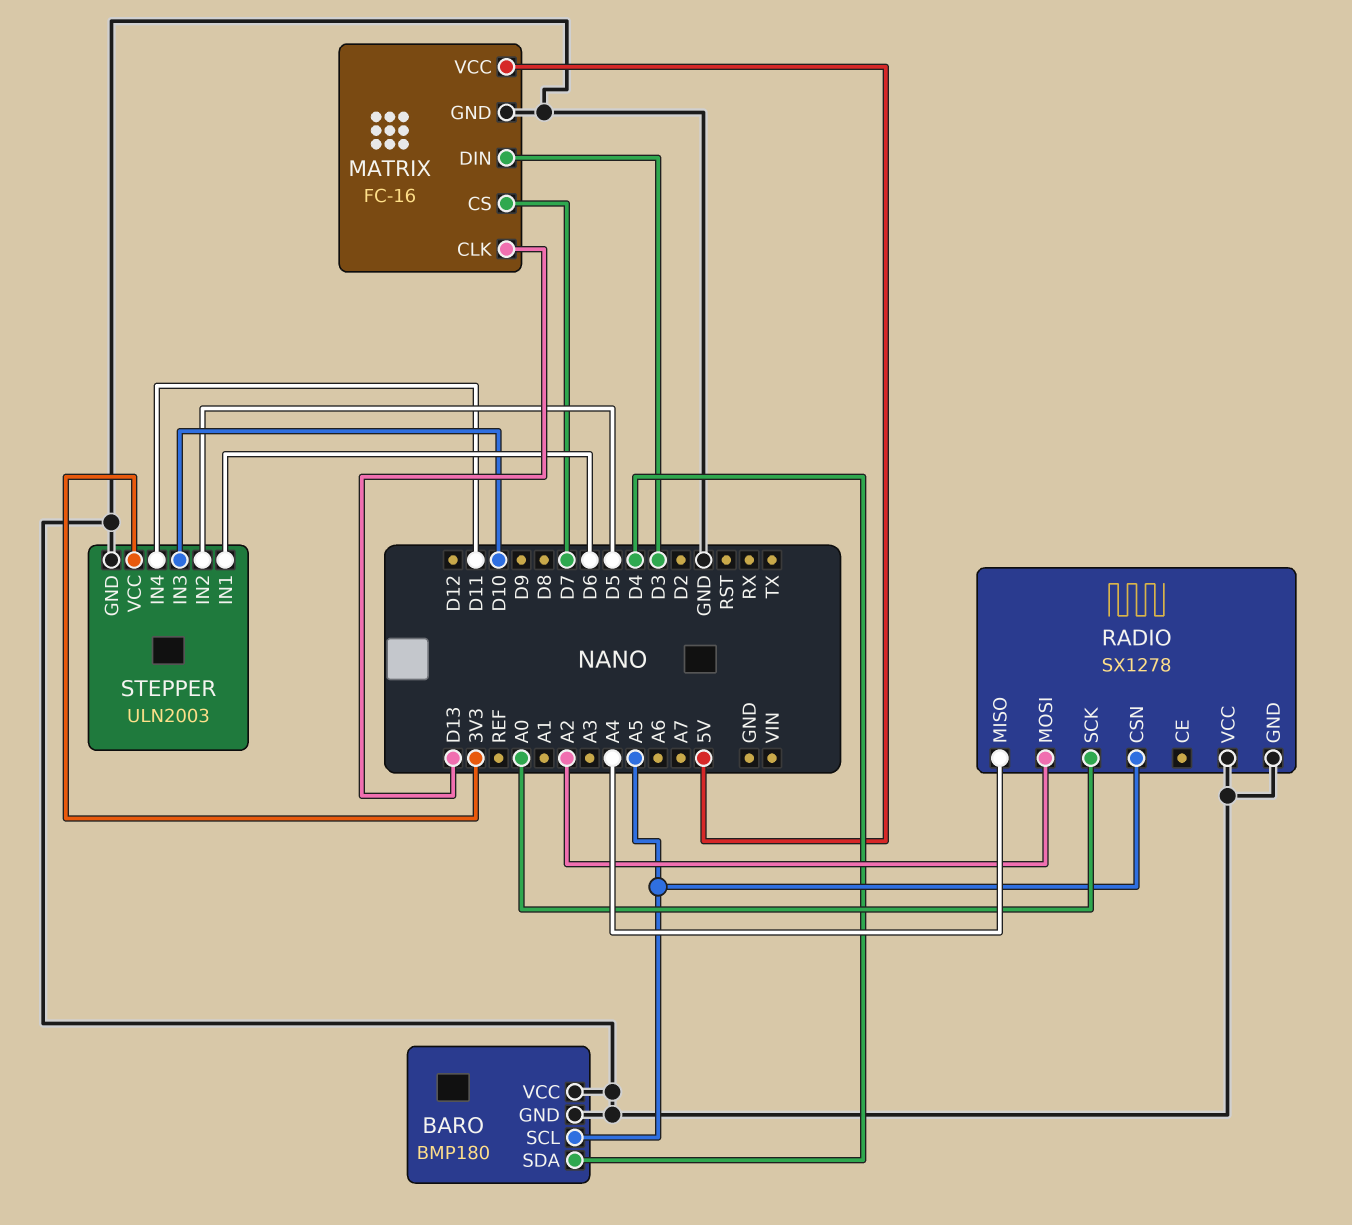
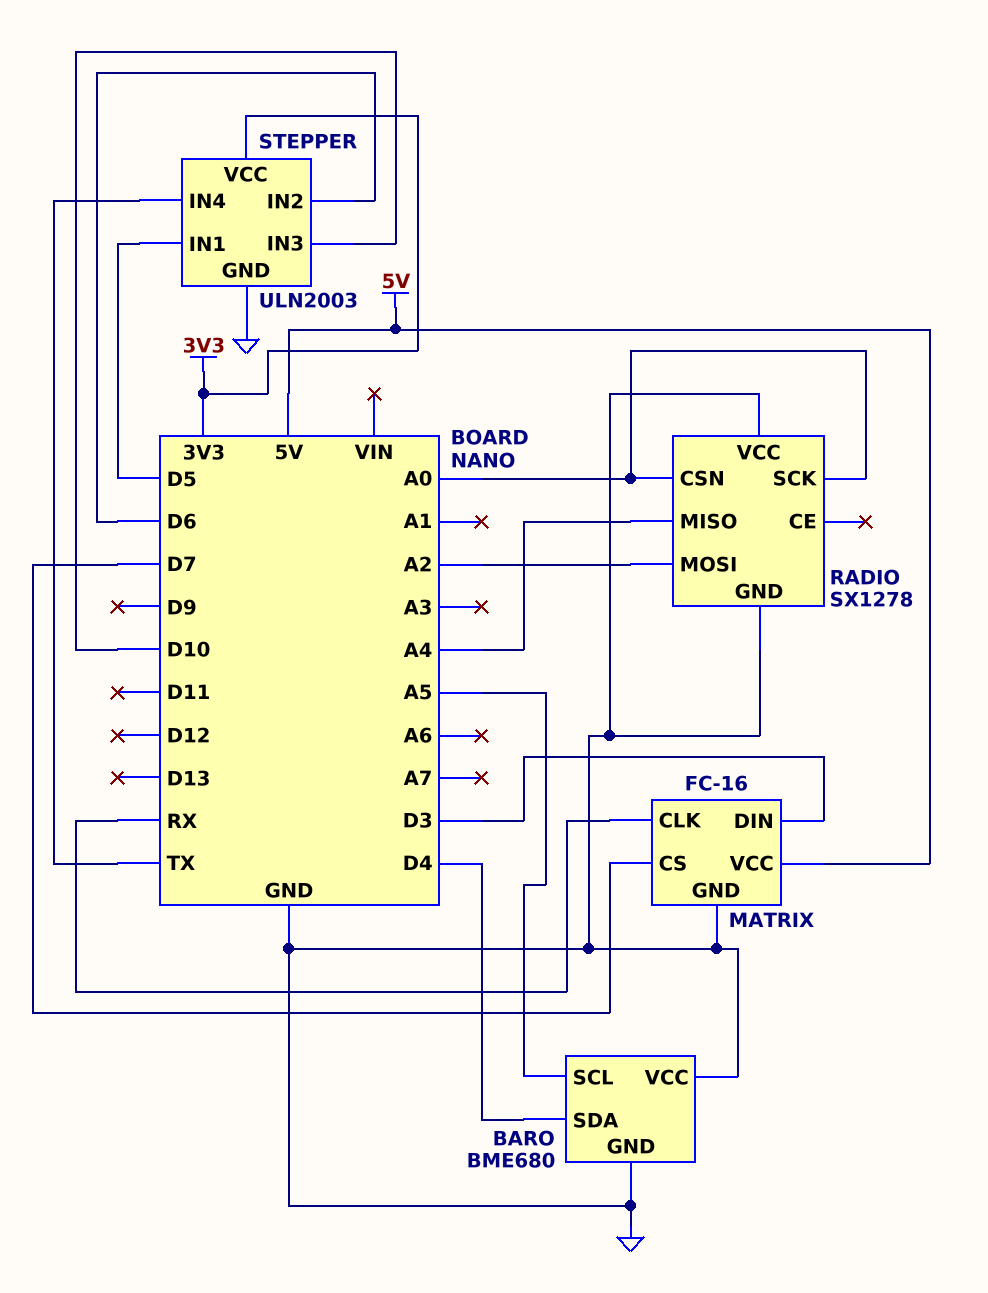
BARO: BMP180 -> BME680
MATRIX pin CLK: D13 -> RX
RADIO pin CSN: A5 -> A0
STEPPER pin IN1: D6 -> D5
STEPPER pin IN2: D5 -> D6
STEPPER pin IN4: D11 -> TX

